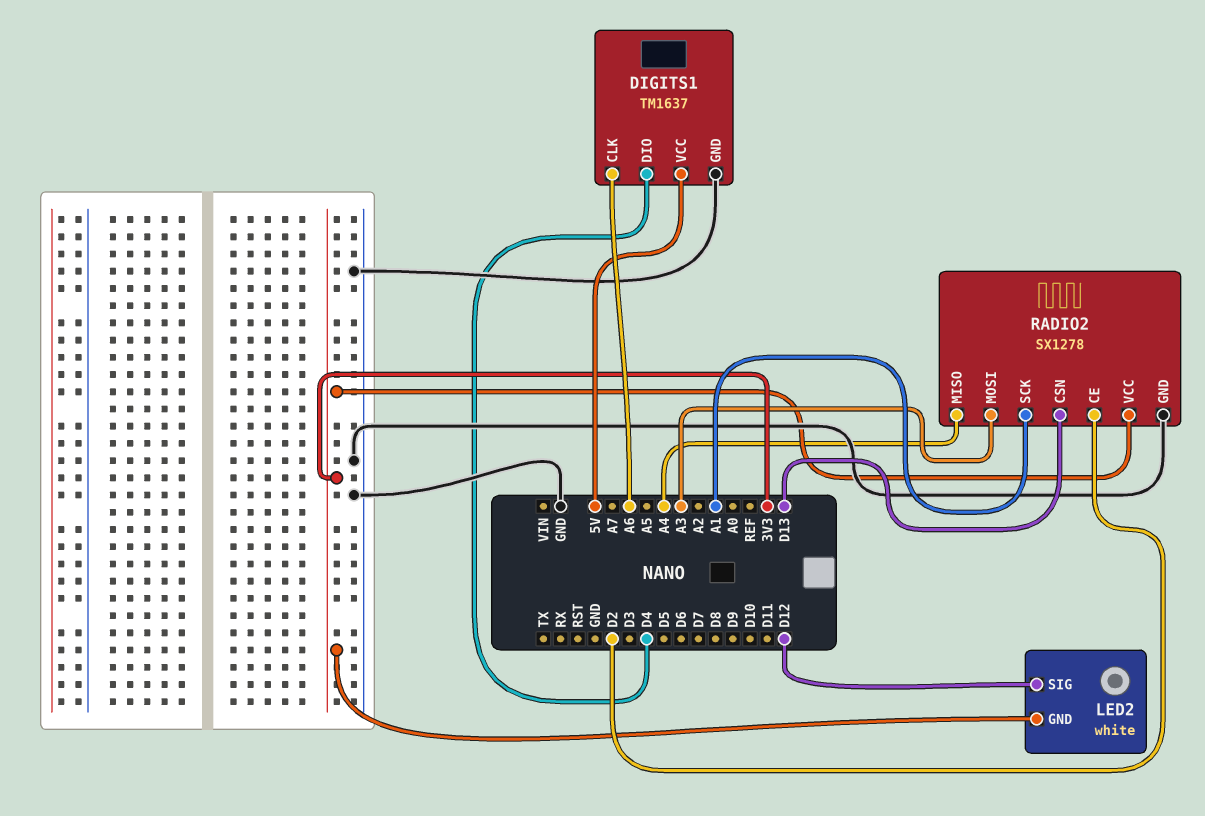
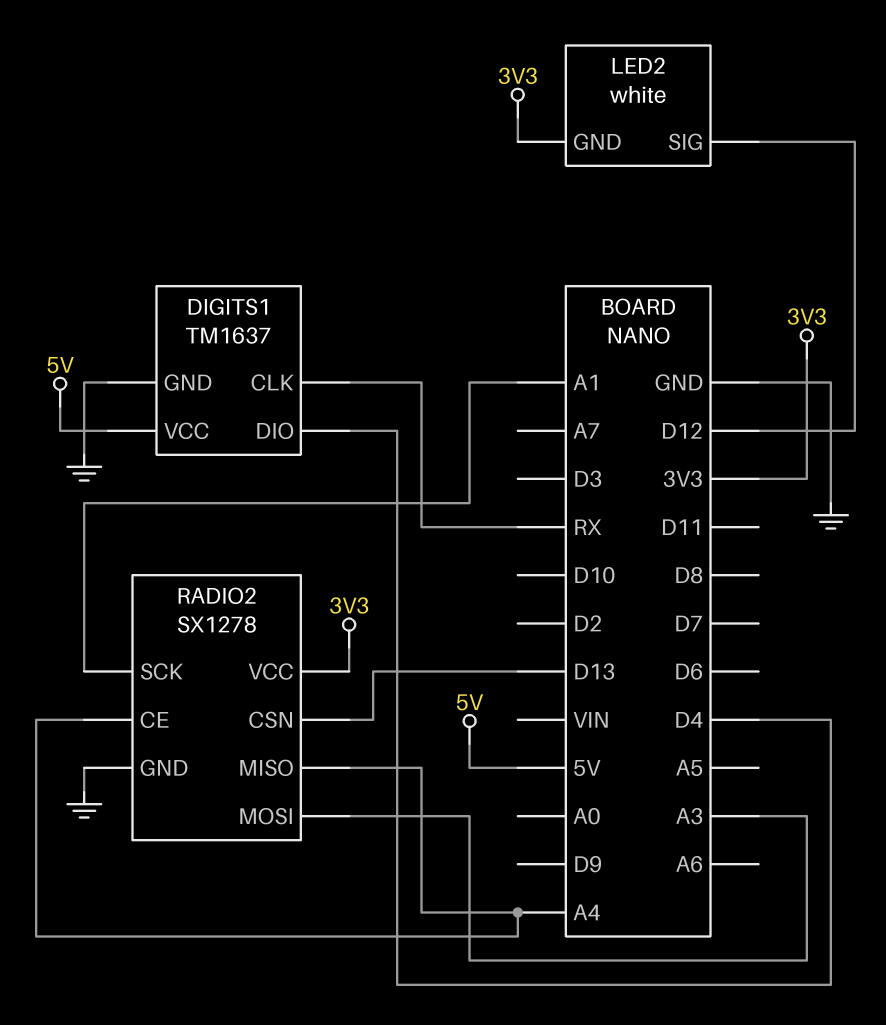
DIGITS1 pin CLK: A6 -> RX
RADIO2 pin CE: D2 -> A4

